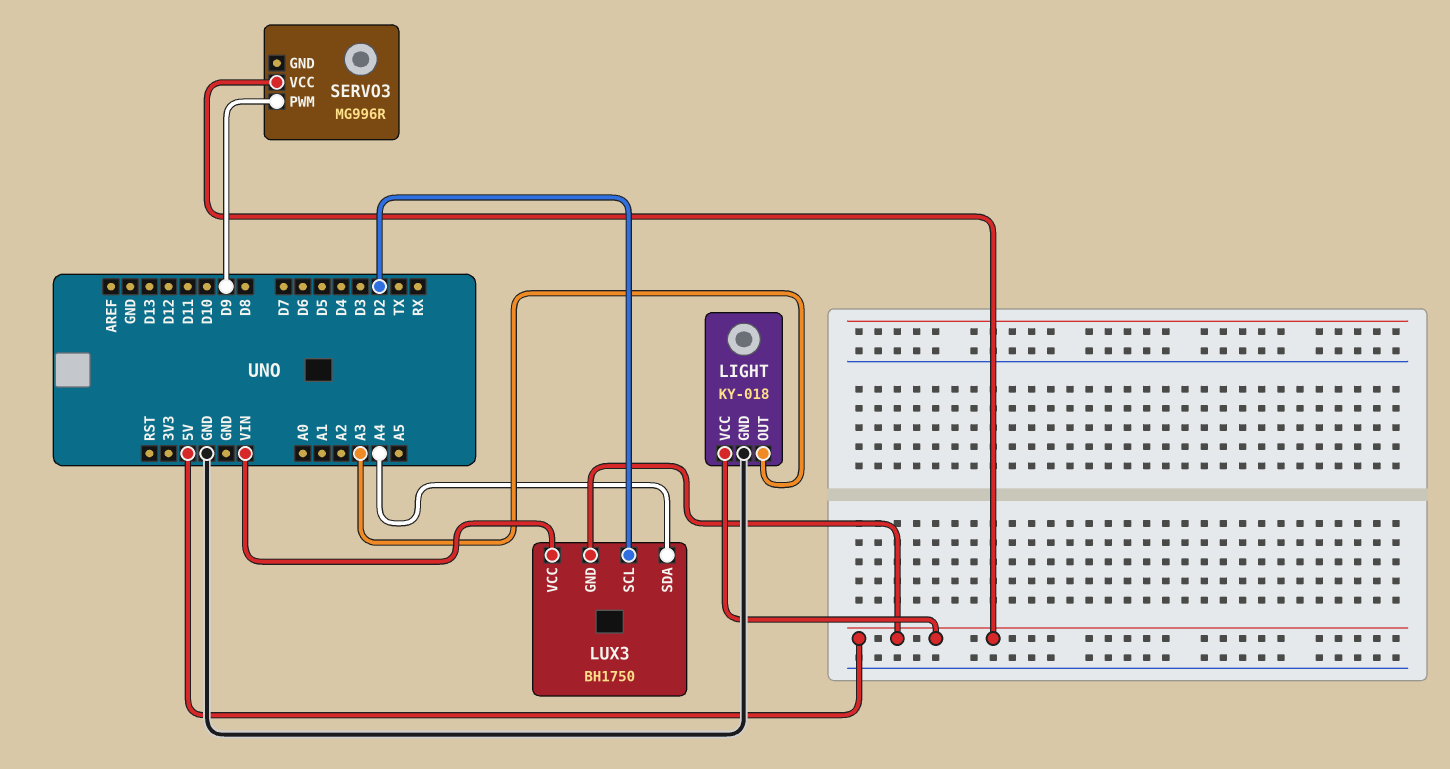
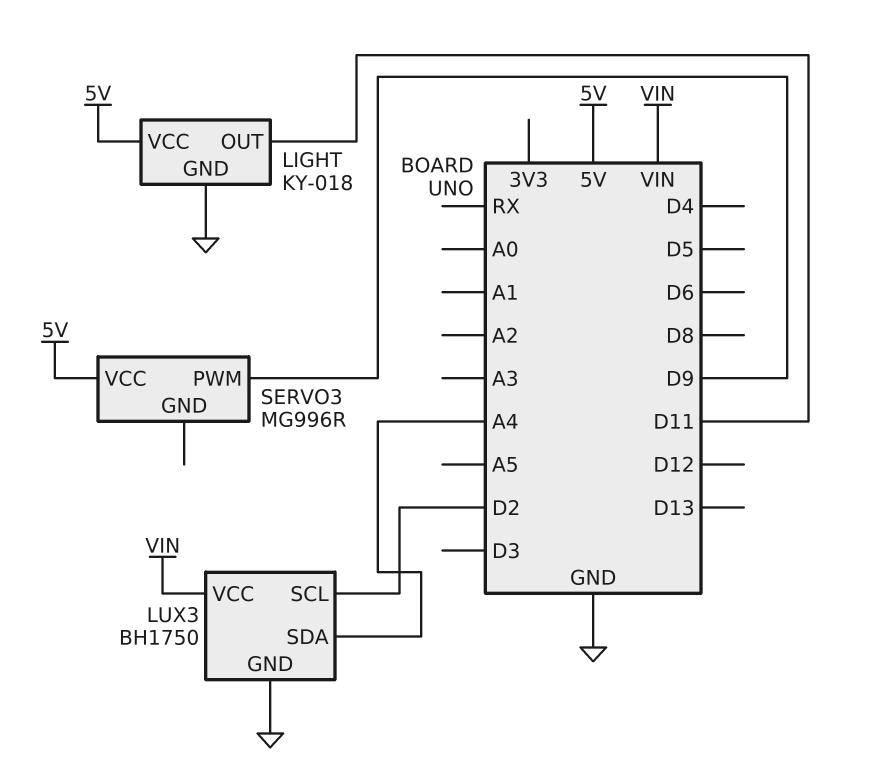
LIGHT pin OUT: A3 -> D11
LUX3 pin GND: 5V -> GND

